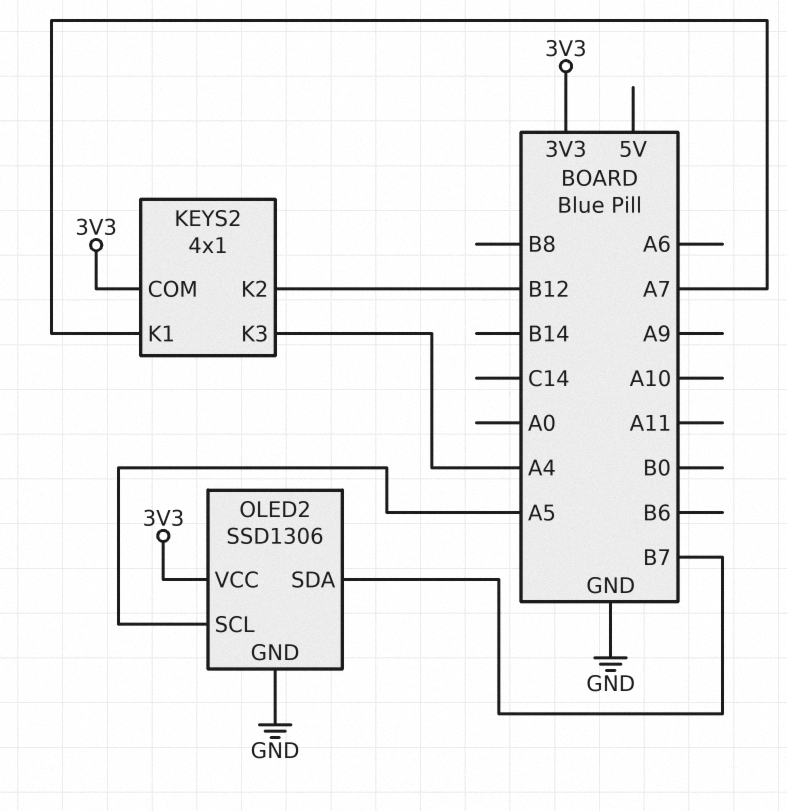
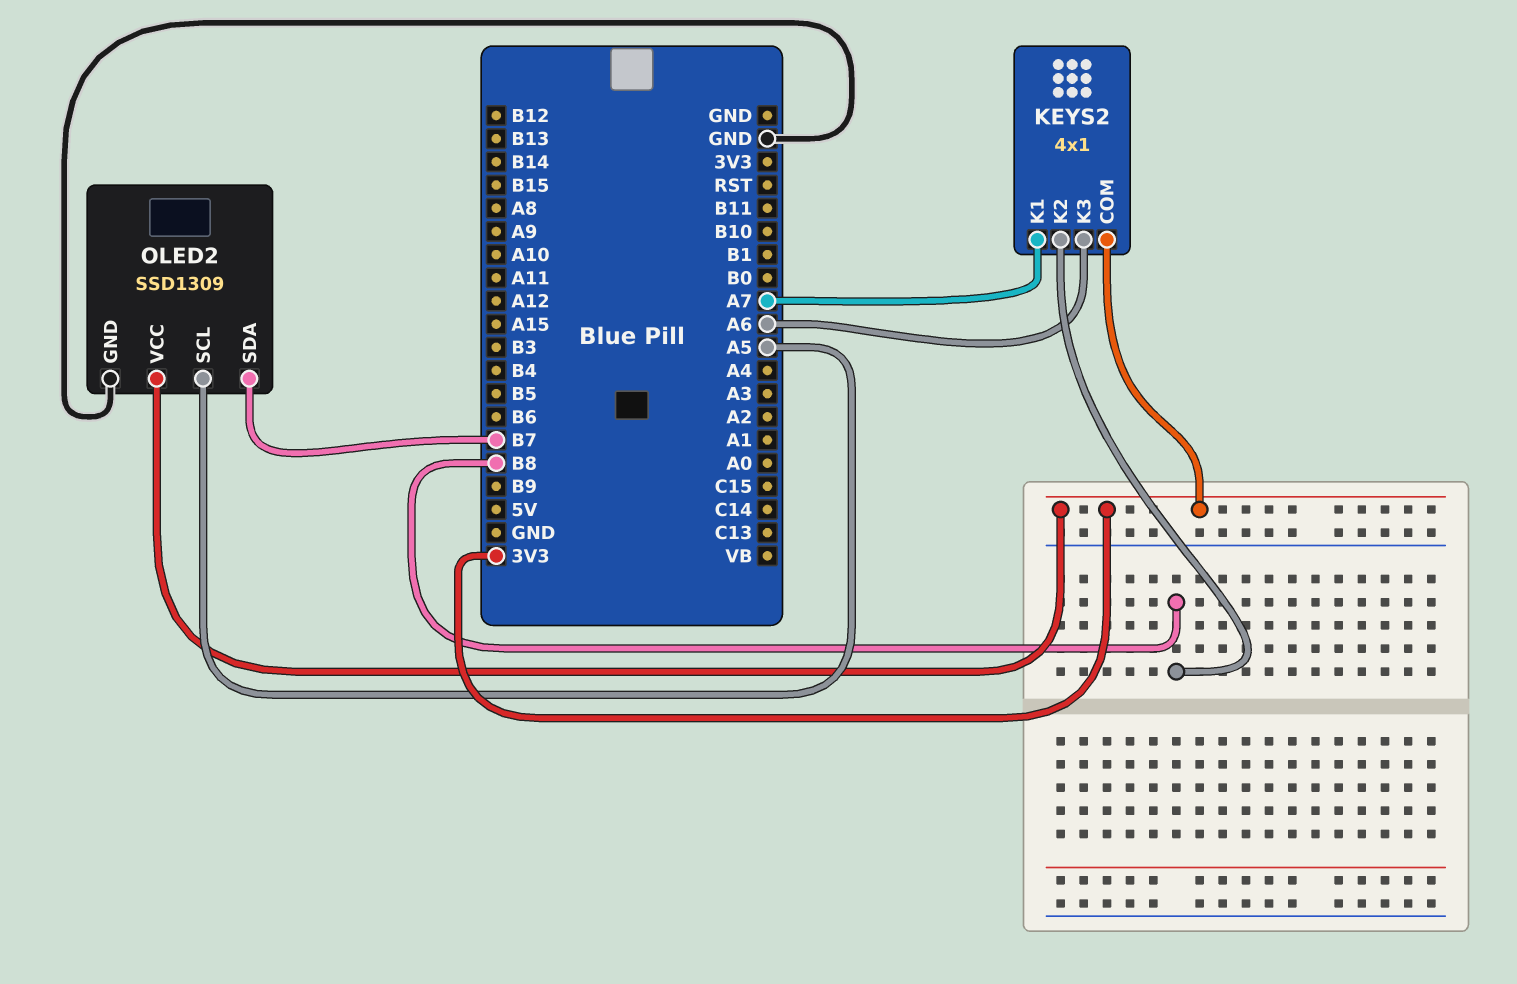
KEYS2 pin K2: B12 -> B8
KEYS2 pin K3: A4 -> A6
OLED2: SSD1306 -> SSD1309

